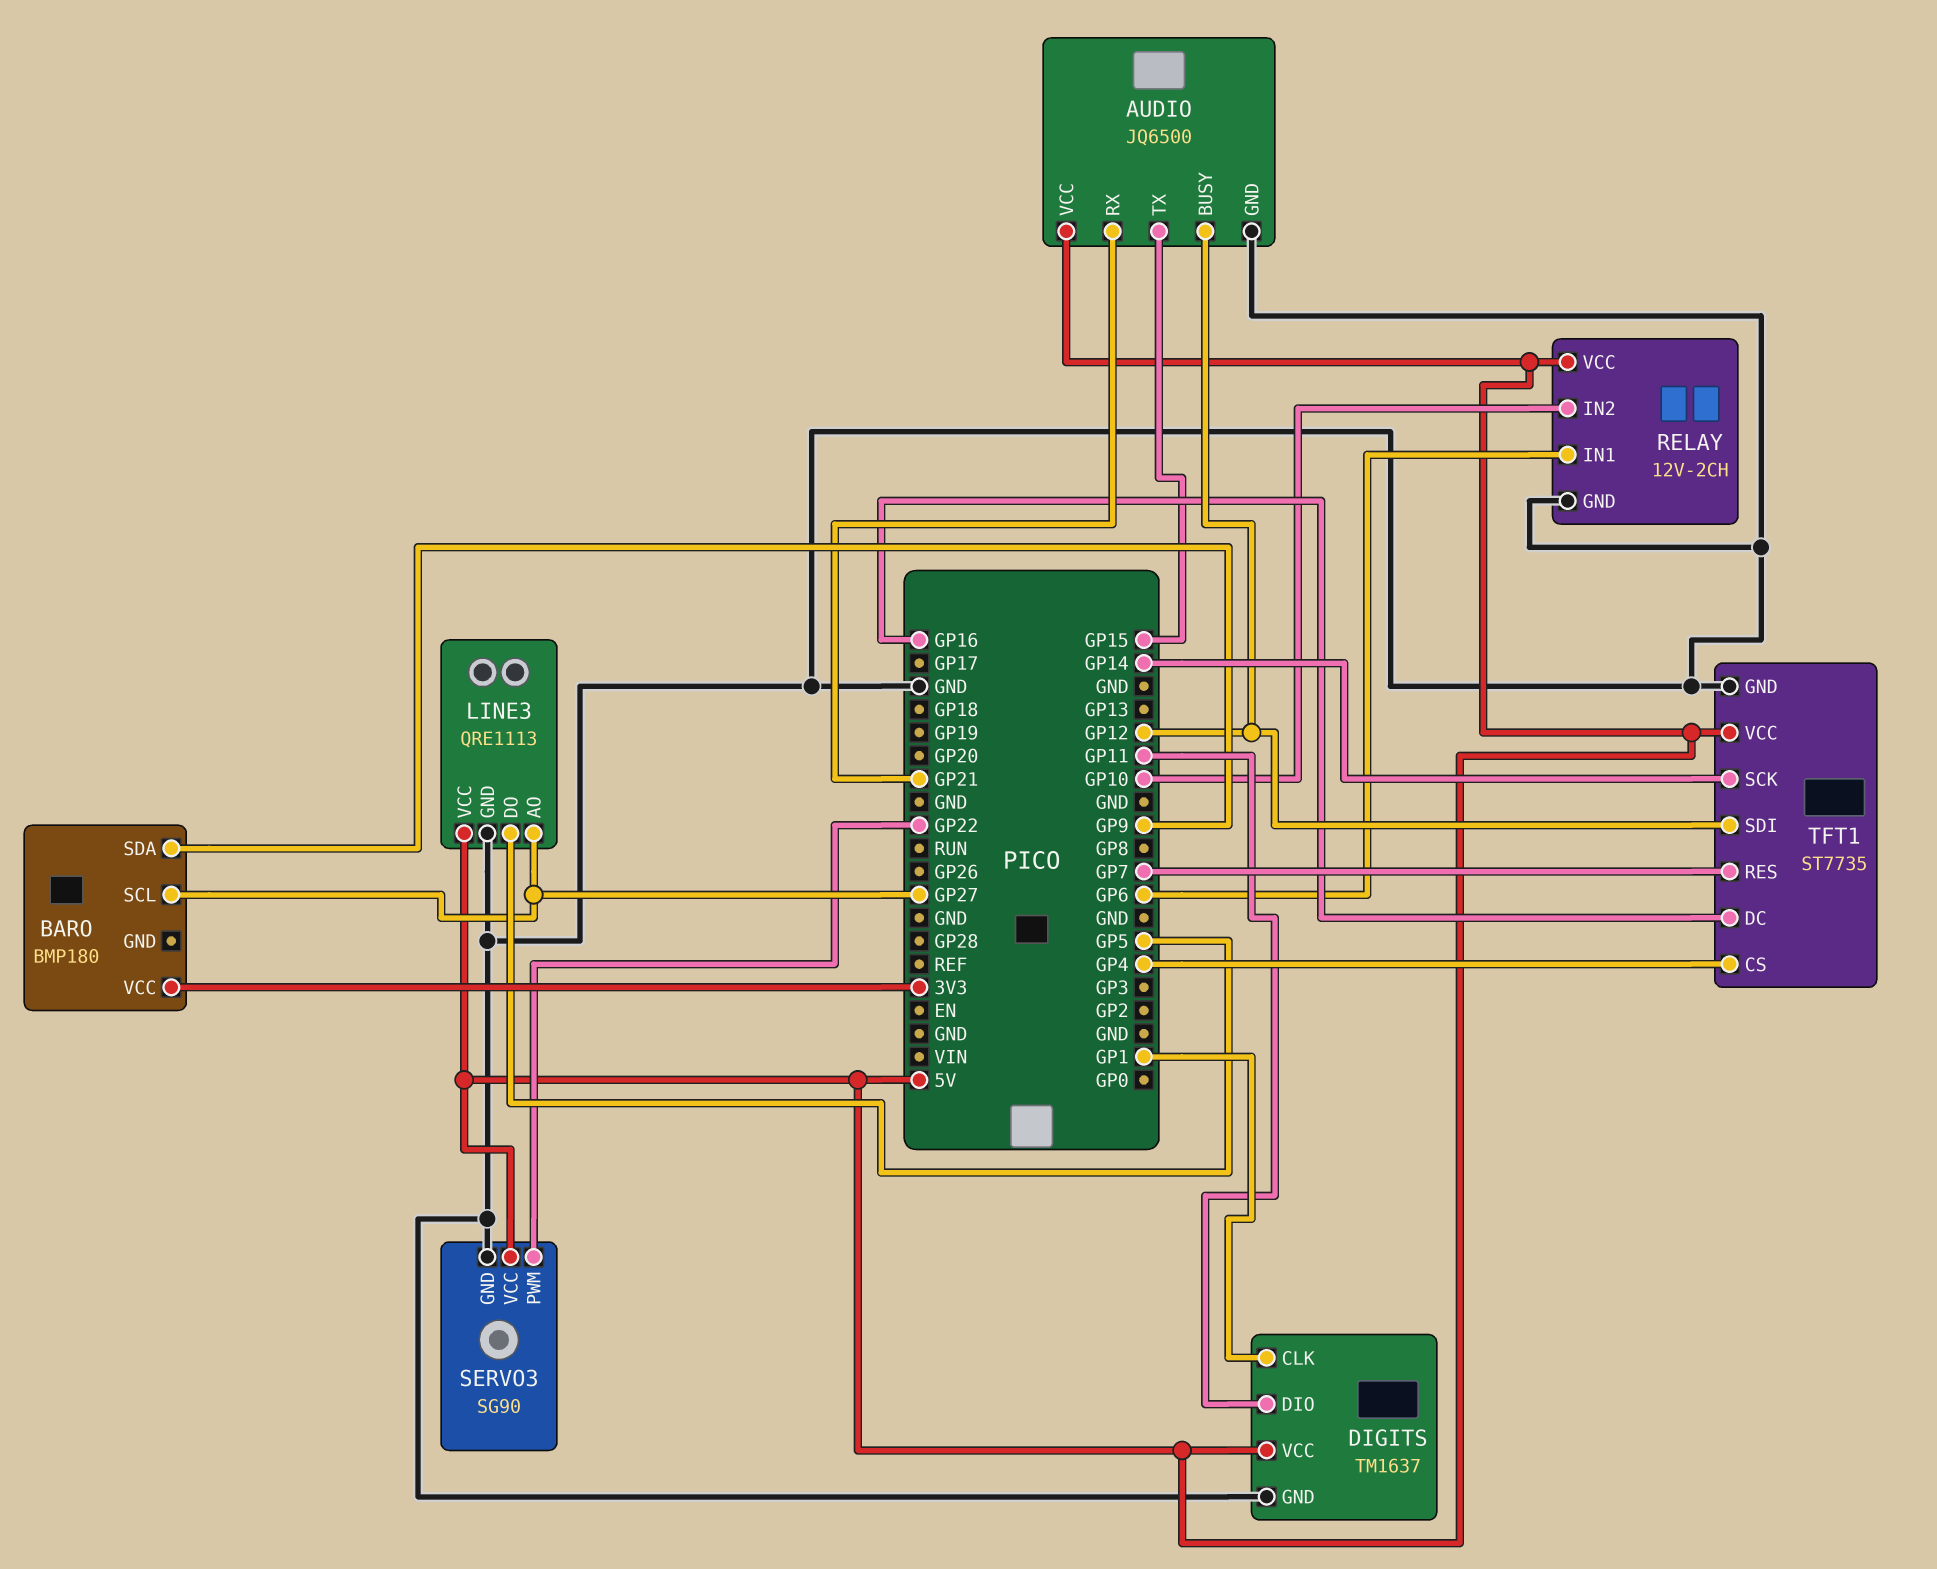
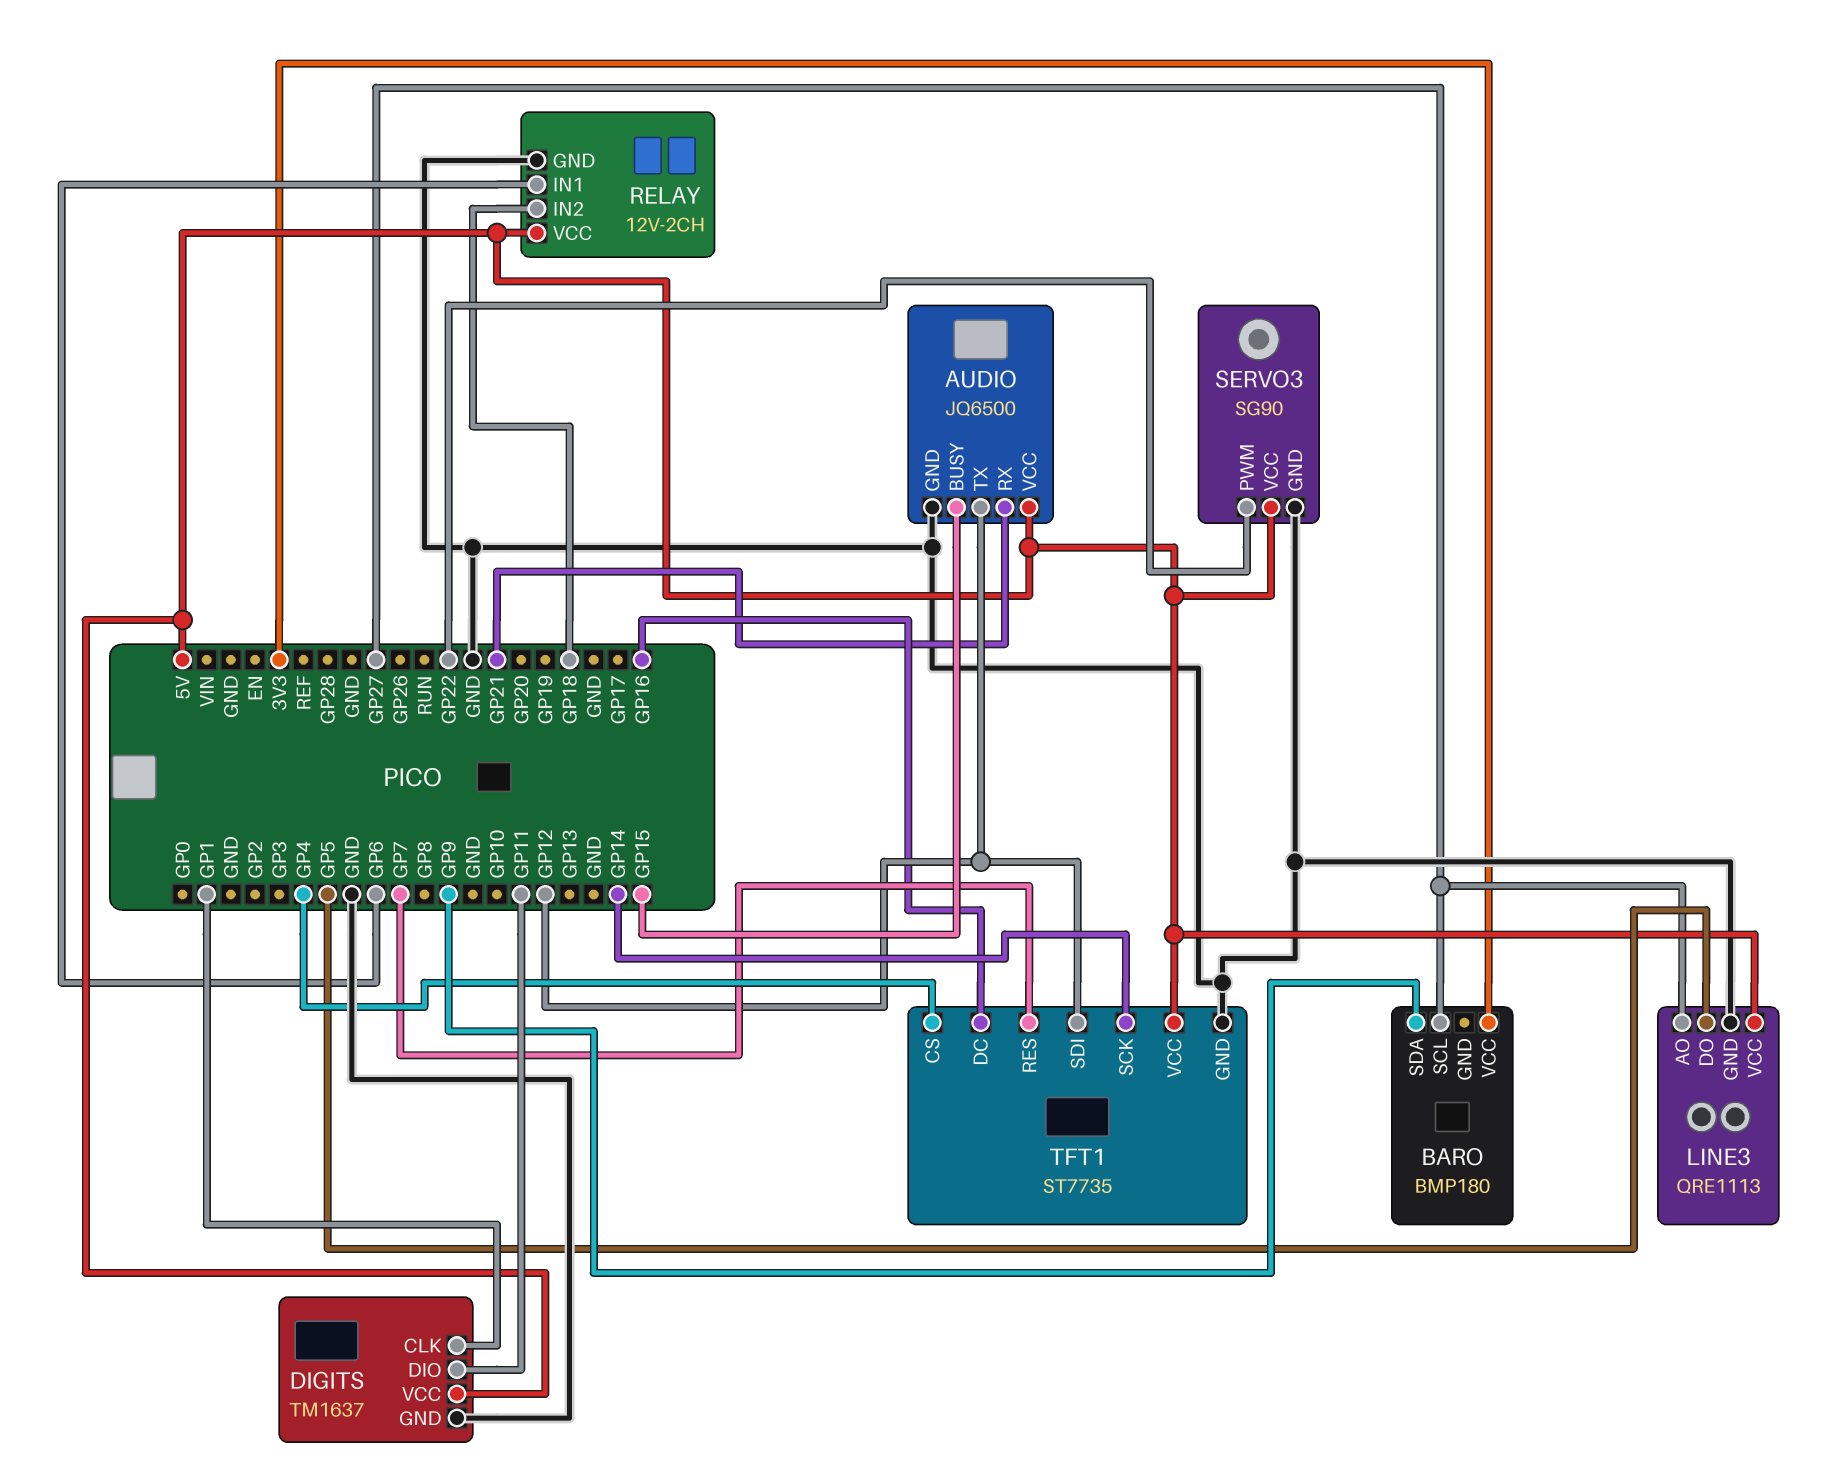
AUDIO pin BUSY: GP12 -> GP15
AUDIO pin TX: GP15 -> GP12
RELAY pin IN2: GP10 -> GP18

